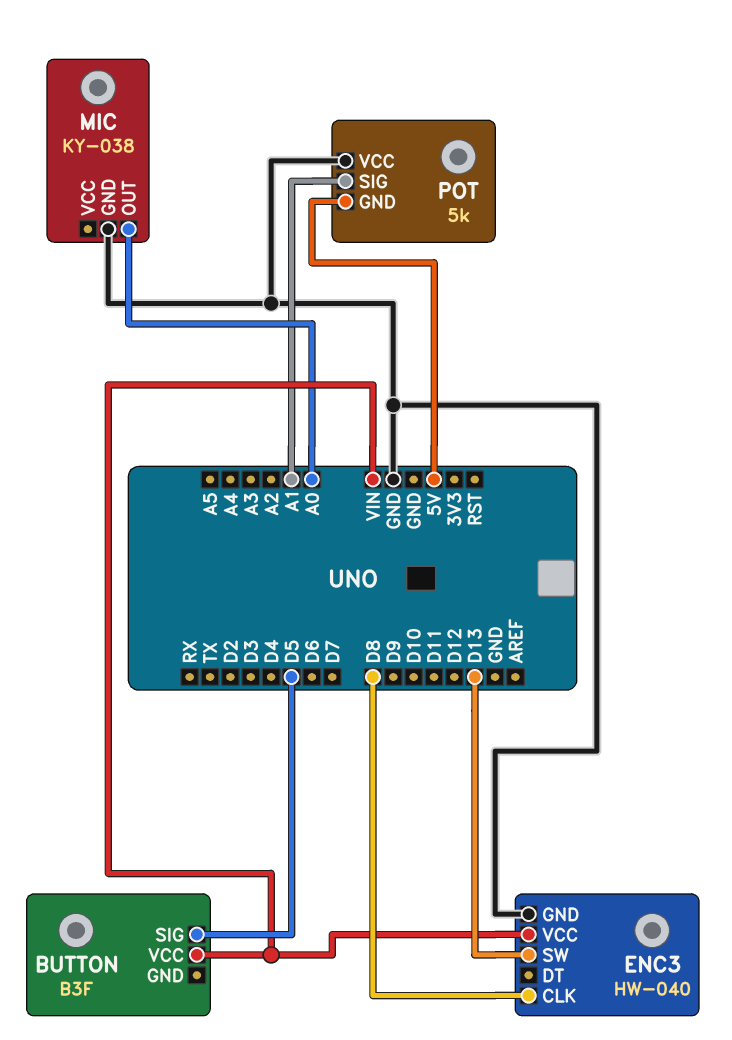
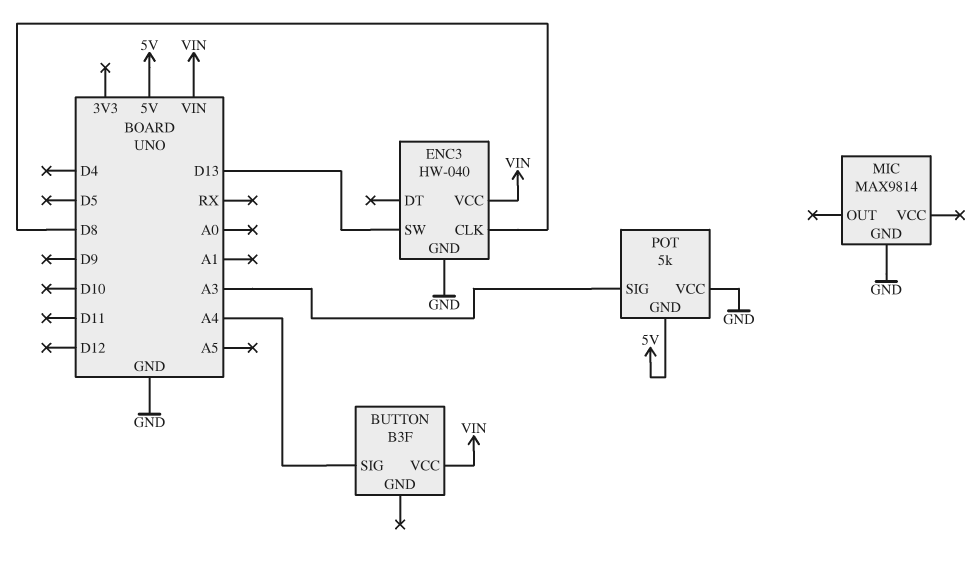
BUTTON pin SIG: D5 -> A4
MIC: KY-038 -> MAX9814
MIC pin OUT: A0 -> none
POT pin SIG: A1 -> A3

